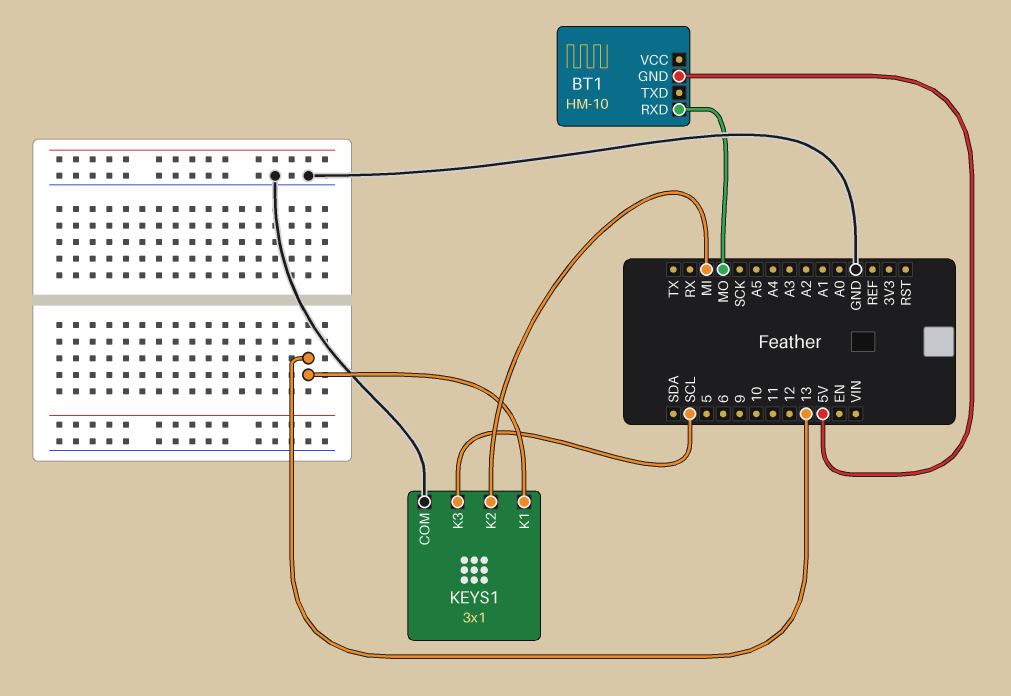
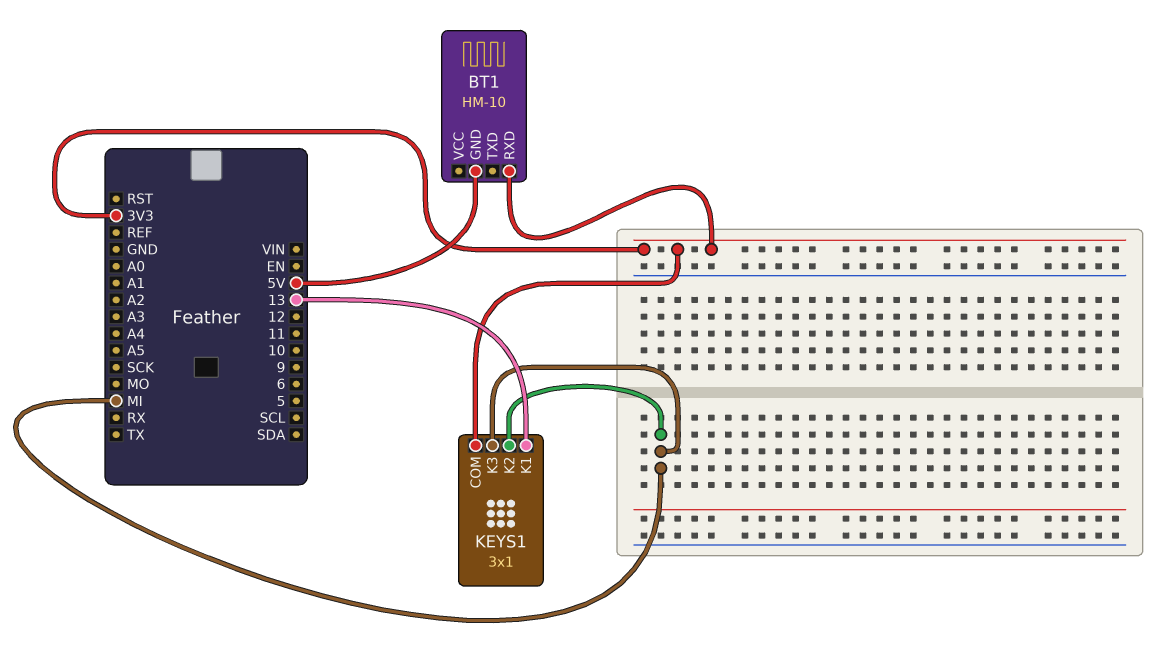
BT1 pin RXD: MO -> 3V3
KEYS1 pin COM: GND -> 3V3
KEYS1 pin K3: SCL -> MI

